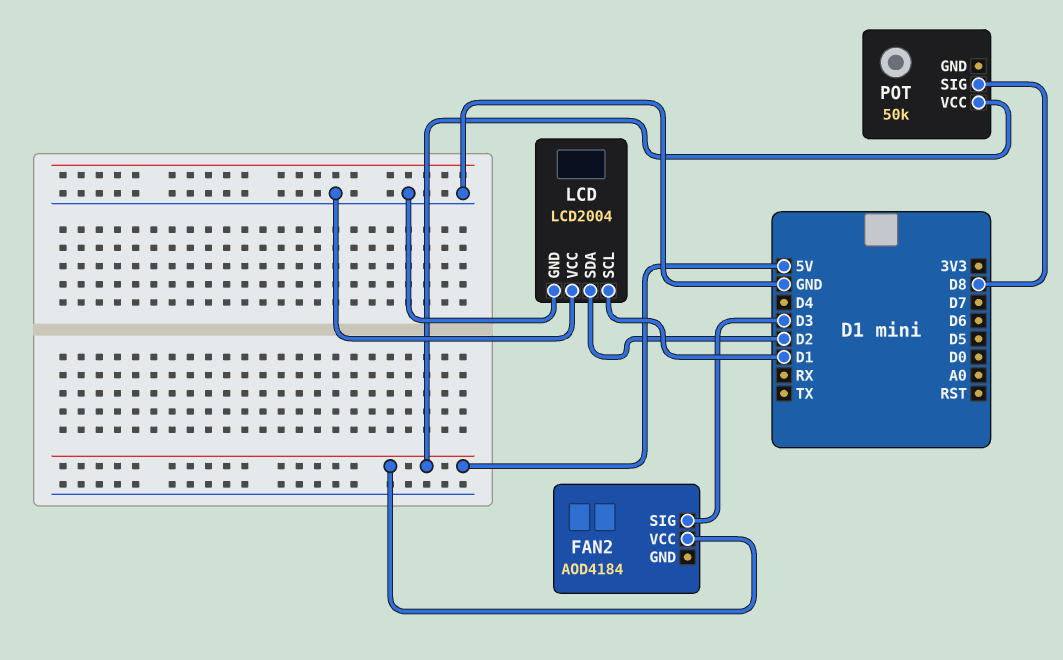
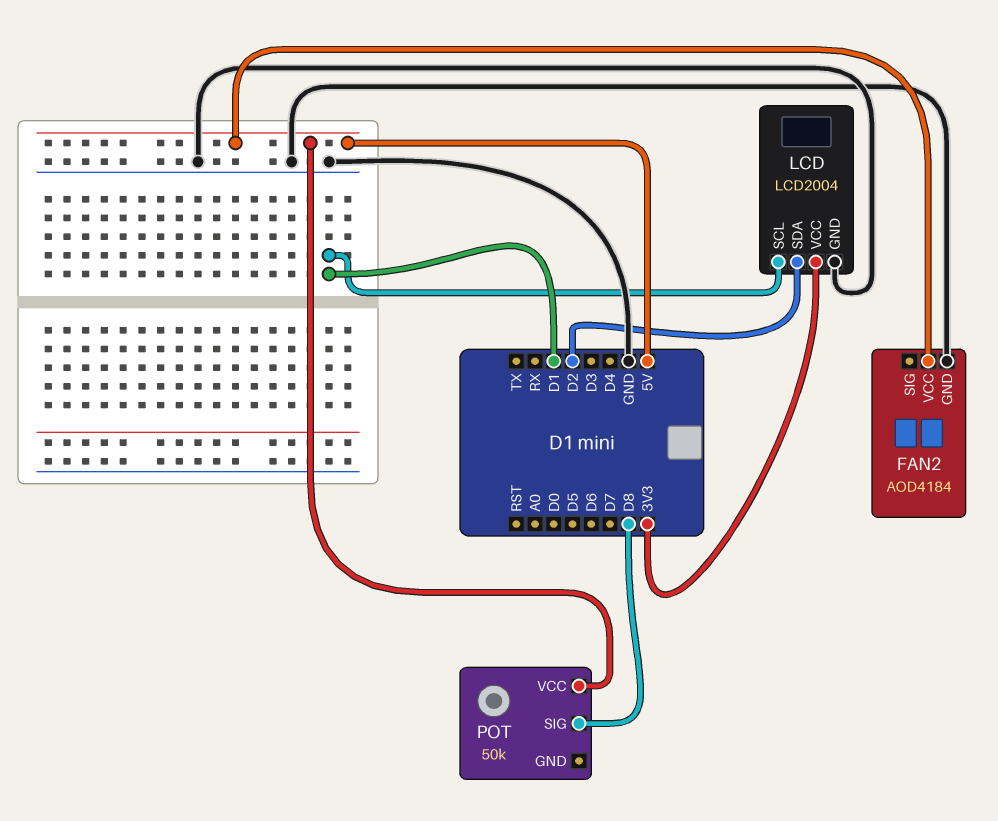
FAN2 pin GND: none -> GND
FAN2 pin SIG: D3 -> none
LCD pin VCC: GND -> 3V3

